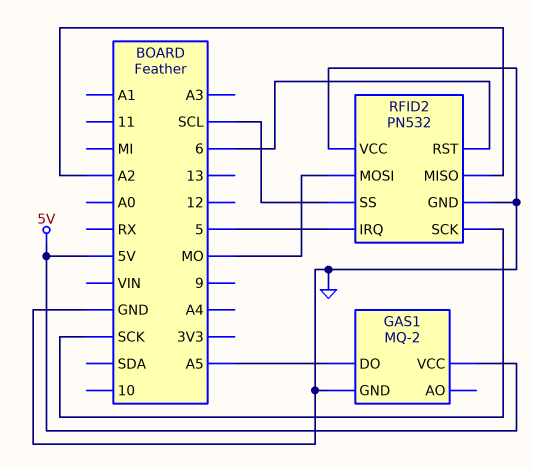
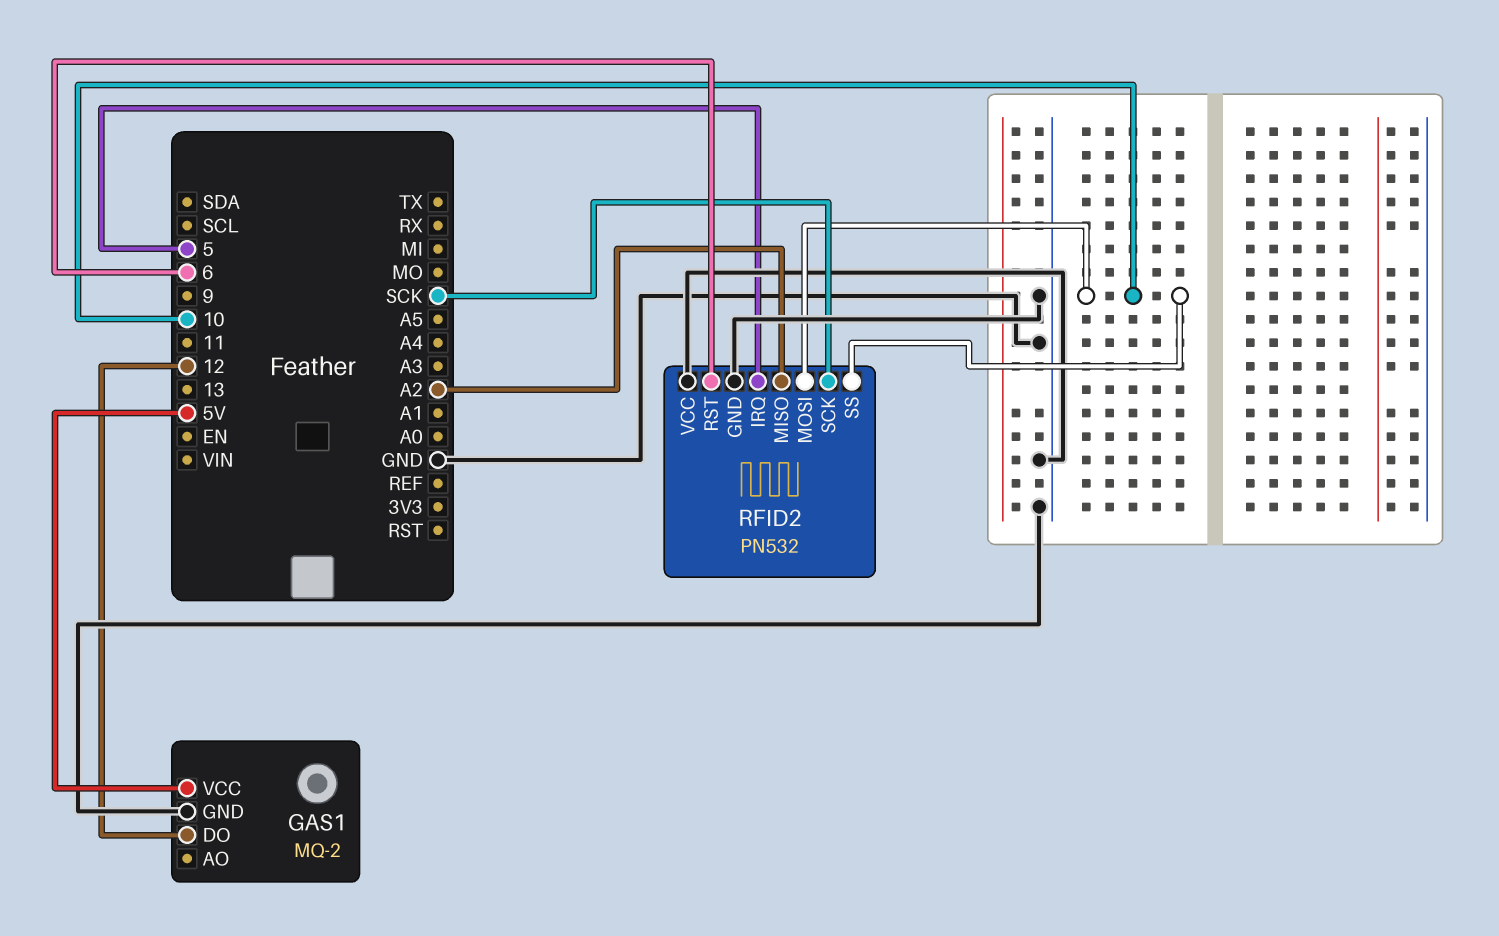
GAS1 pin DO: A5 -> 12
RFID2 pin MOSI: MO -> 10
RFID2 pin SS: SCL -> 10

